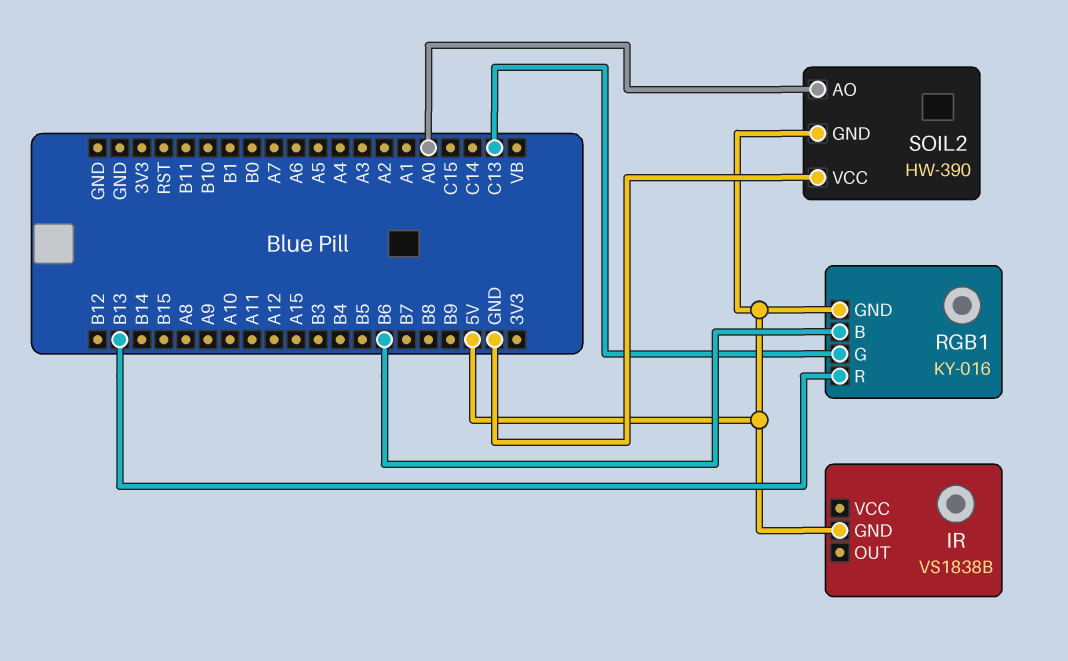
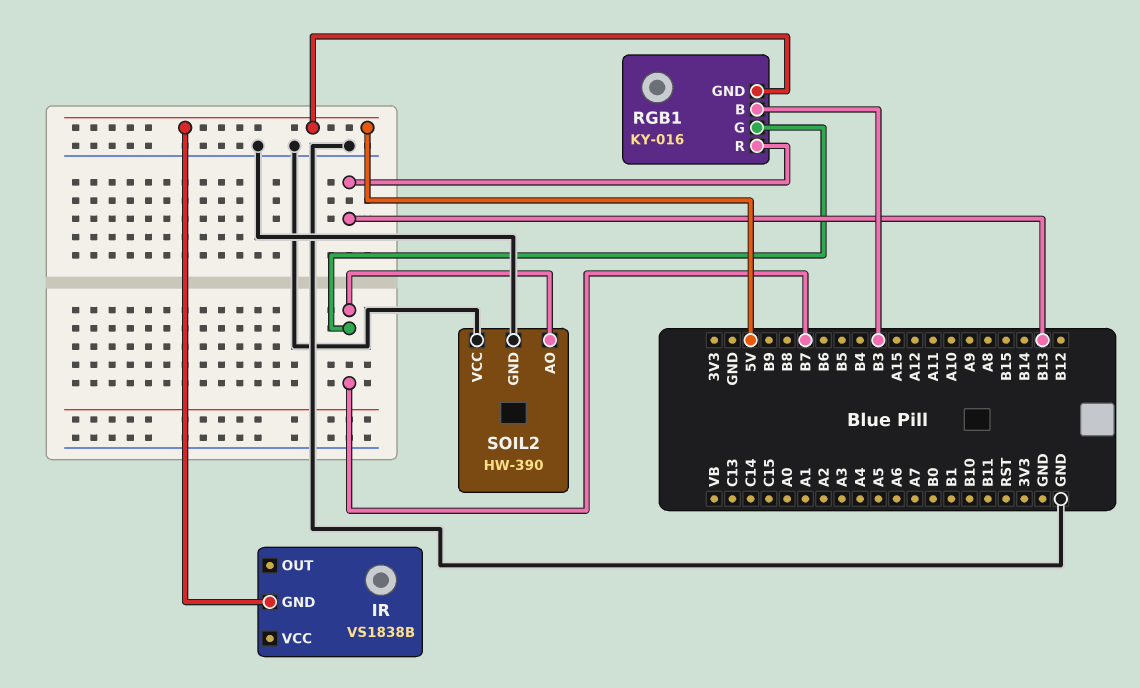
RGB1 pin B: B6 -> B3
RGB1 pin G: C13 -> B7
SOIL2 pin AO: A0 -> B7
SOIL2 pin GND: 5V -> GND

